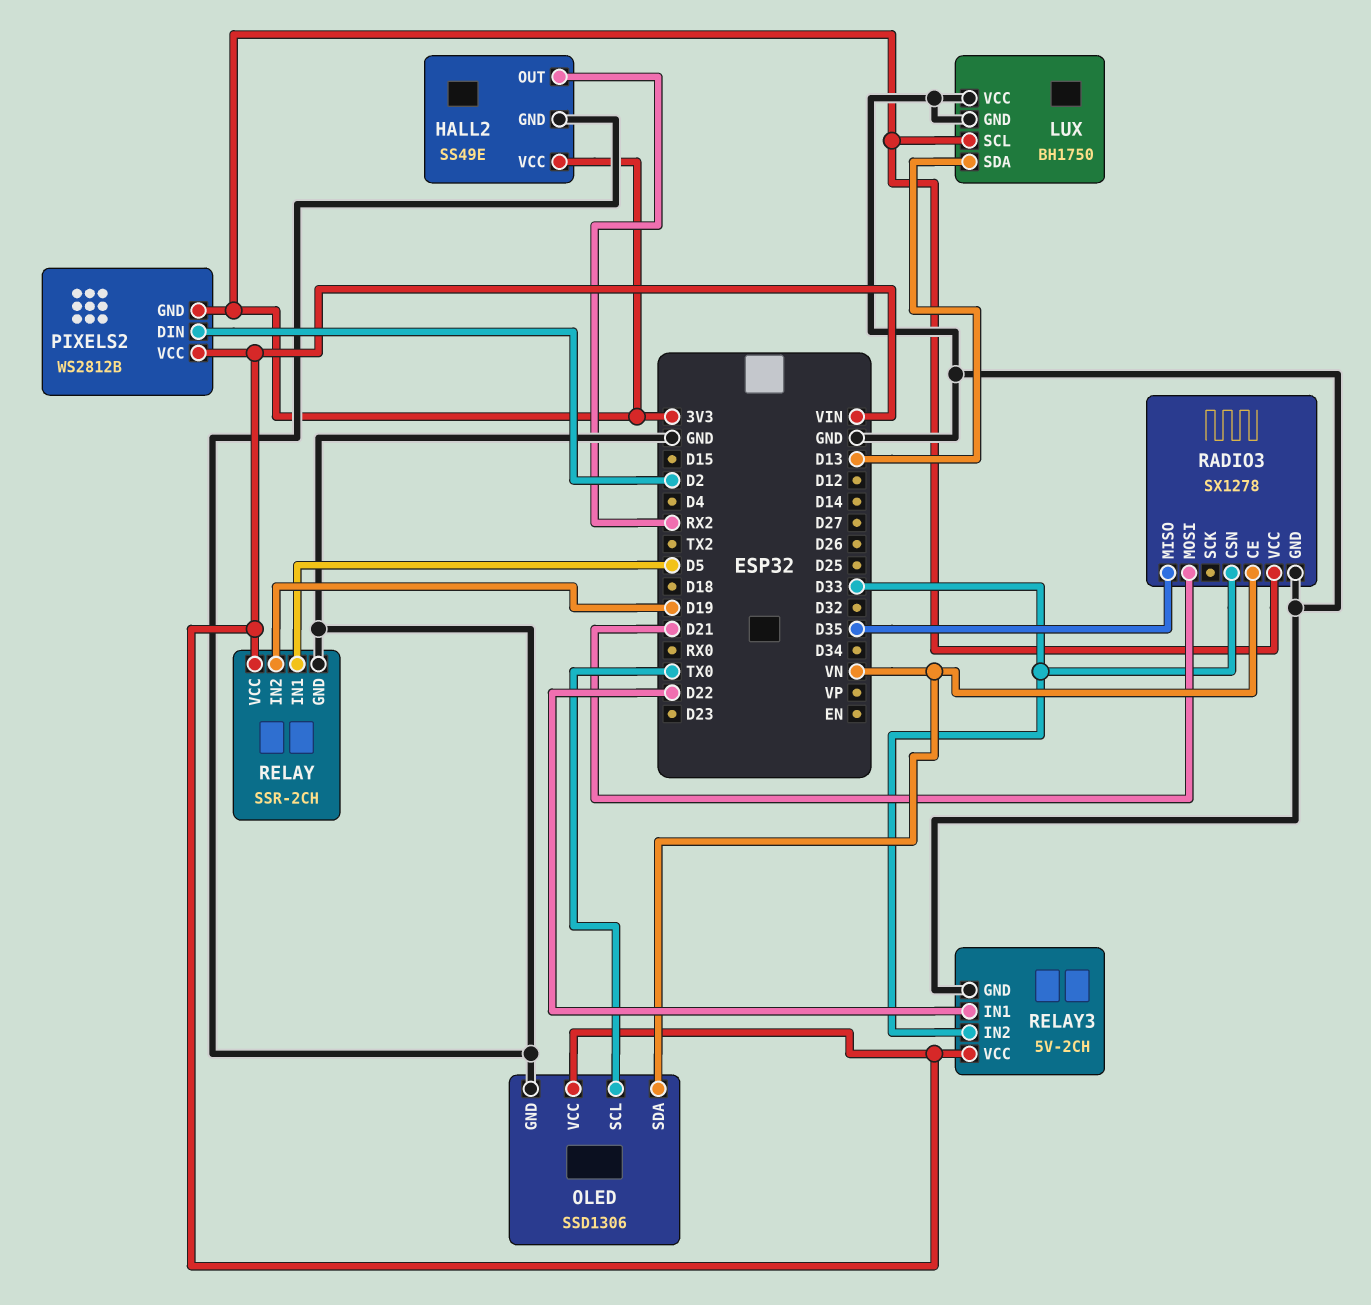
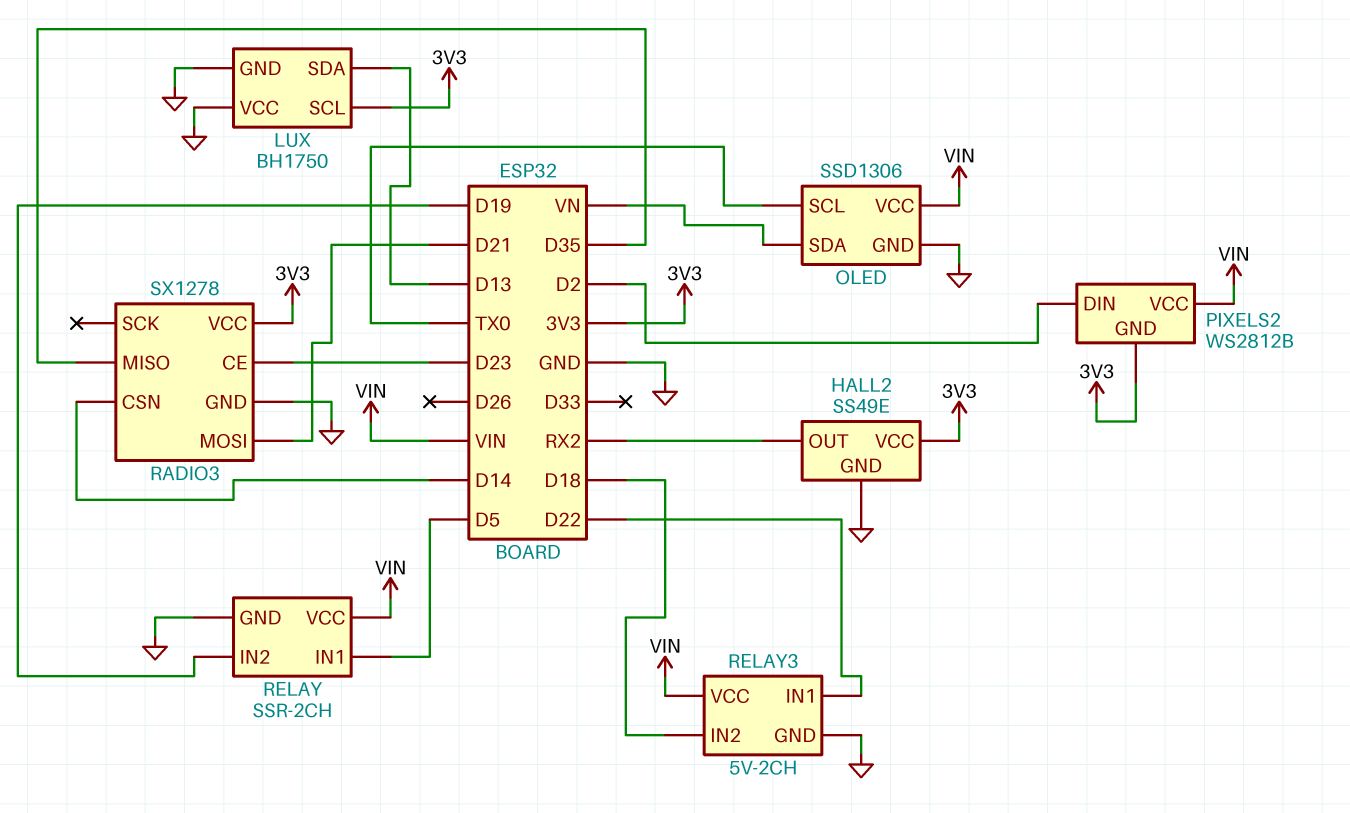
RADIO3 pin CE: VN -> D23
RADIO3 pin CSN: D33 -> D14
RELAY3 pin IN2: D33 -> D18

